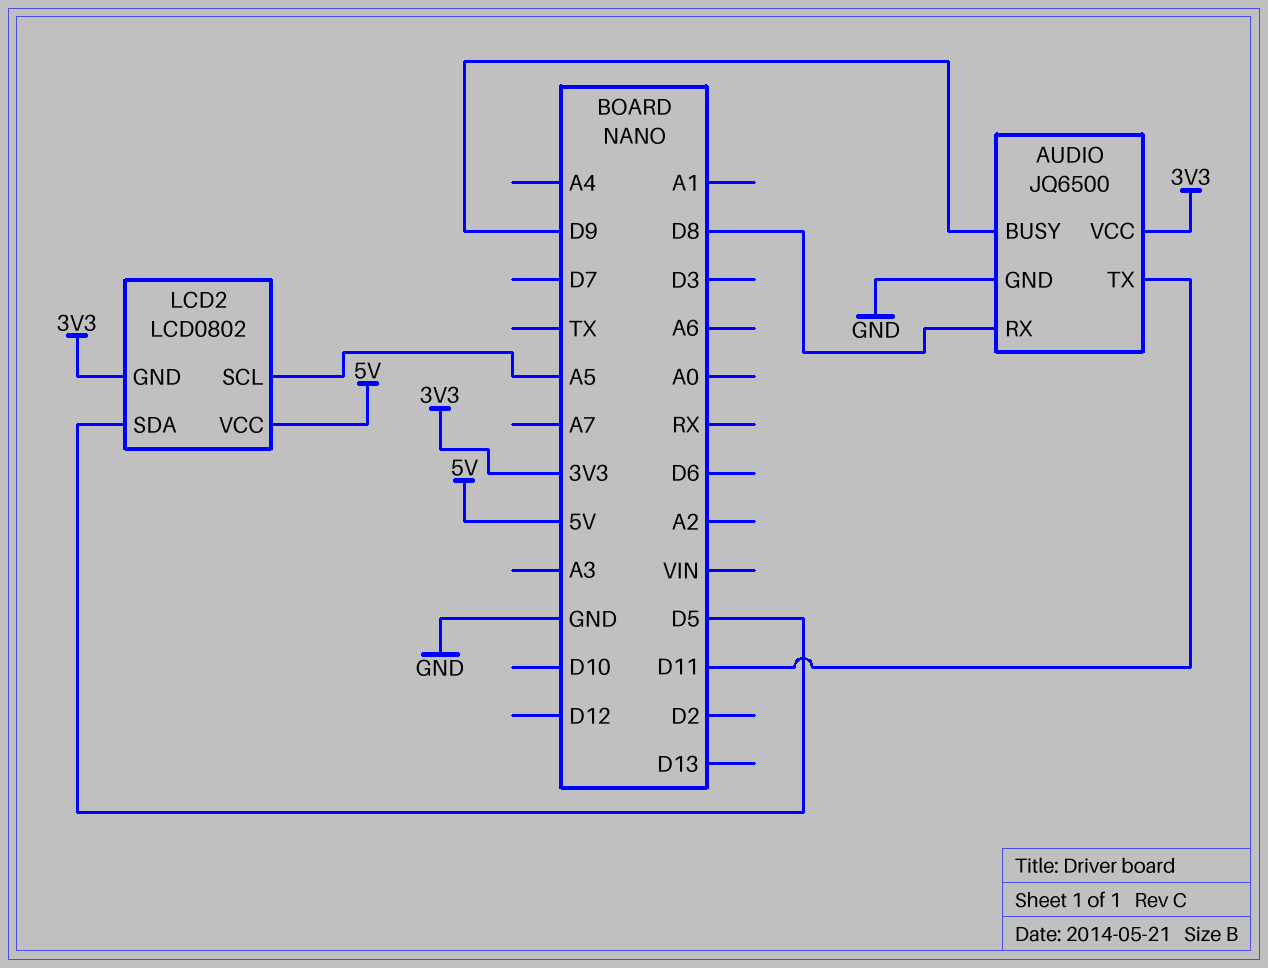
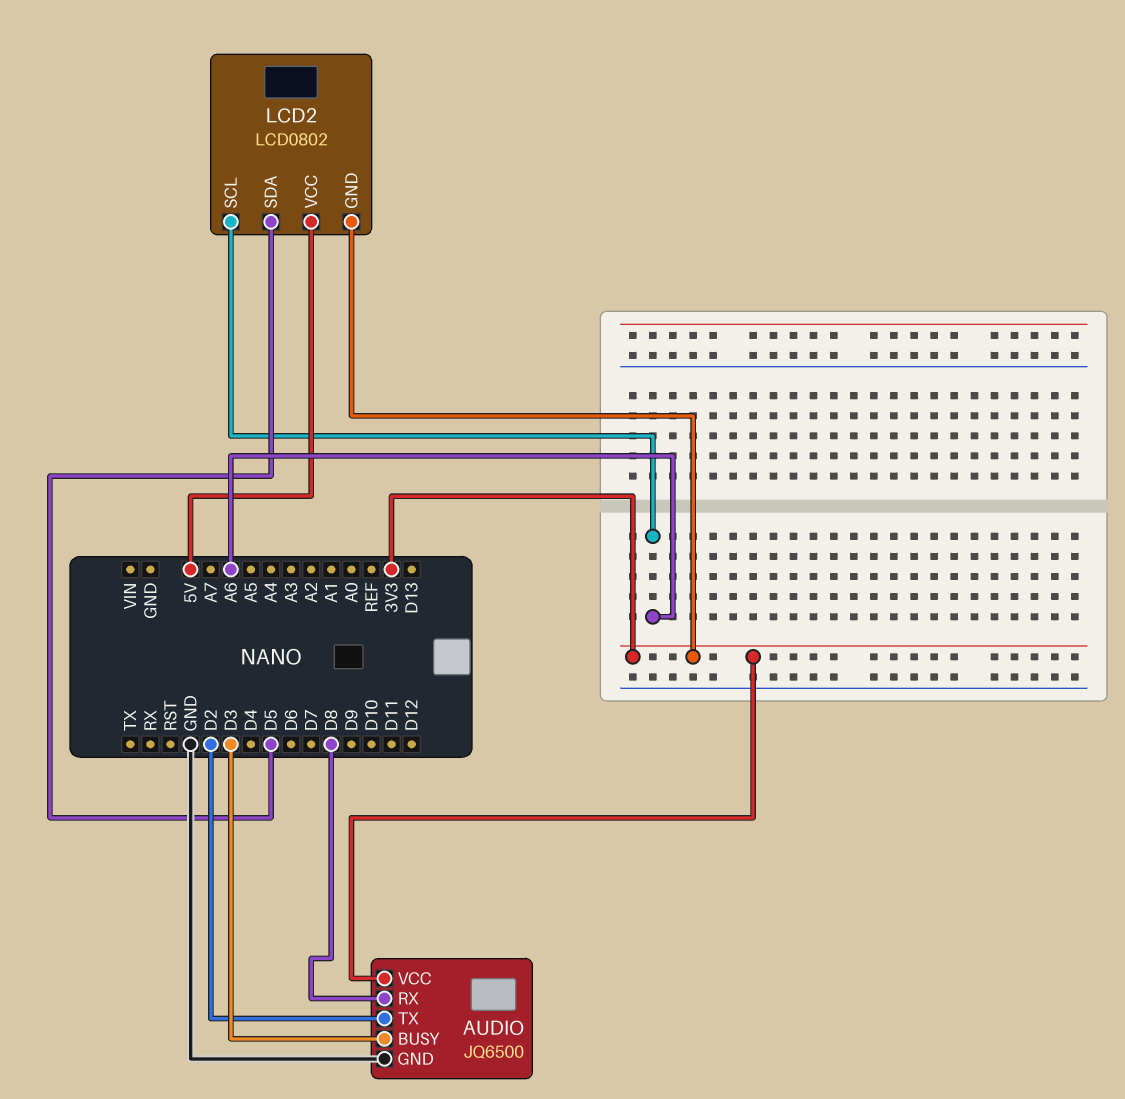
AUDIO pin BUSY: D9 -> D3
AUDIO pin TX: D11 -> D2
LCD2 pin SCL: A5 -> A6

